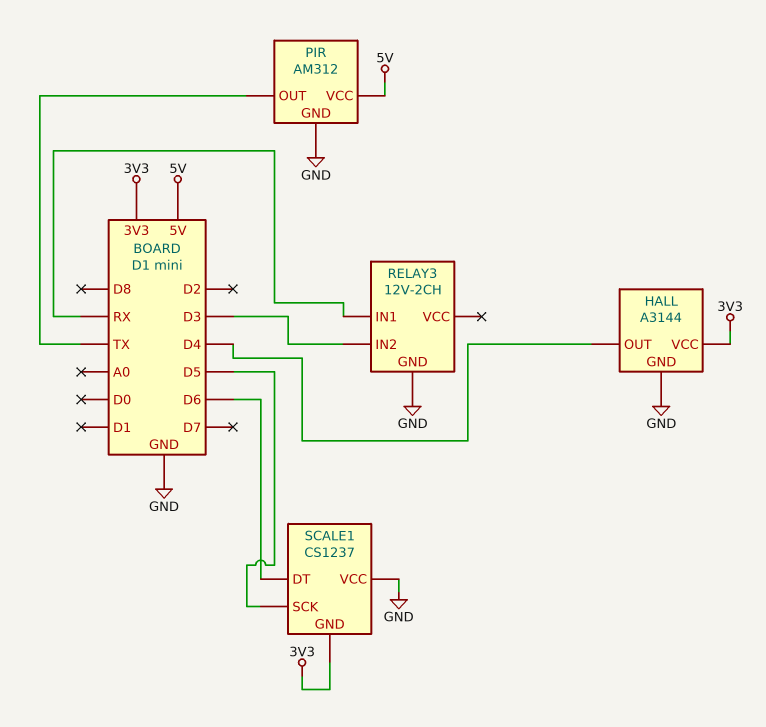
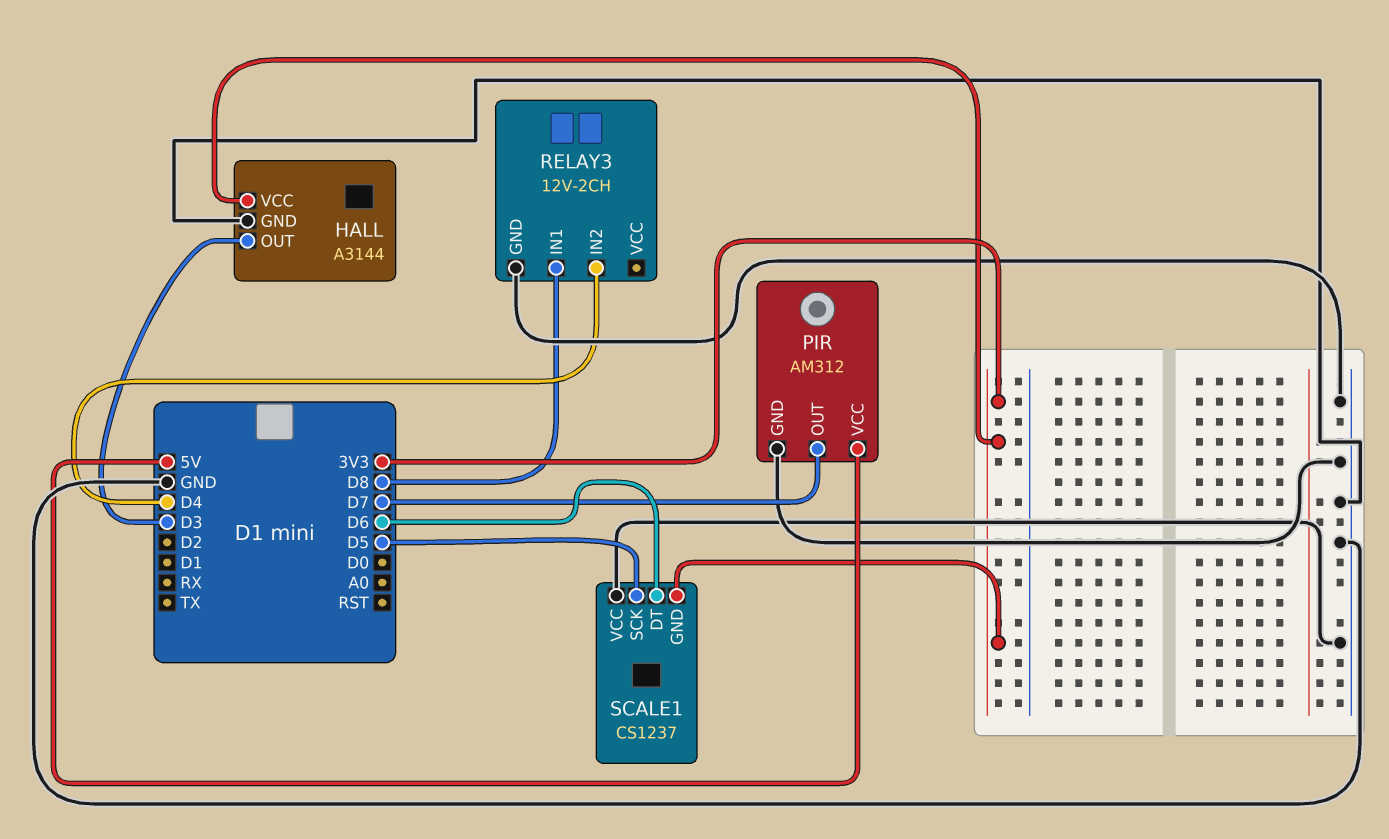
HALL pin OUT: D4 -> D3
PIR pin OUT: TX -> D7
RELAY3 pin IN1: RX -> D8
RELAY3 pin IN2: D3 -> D4

